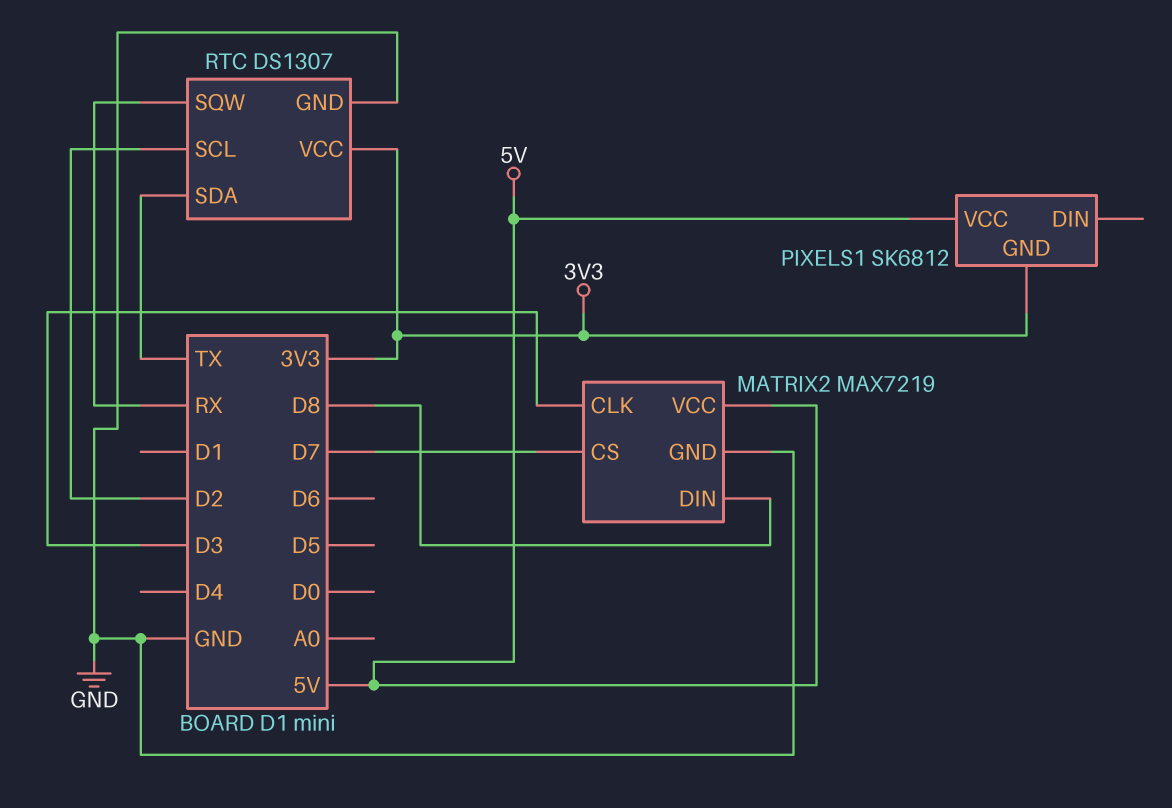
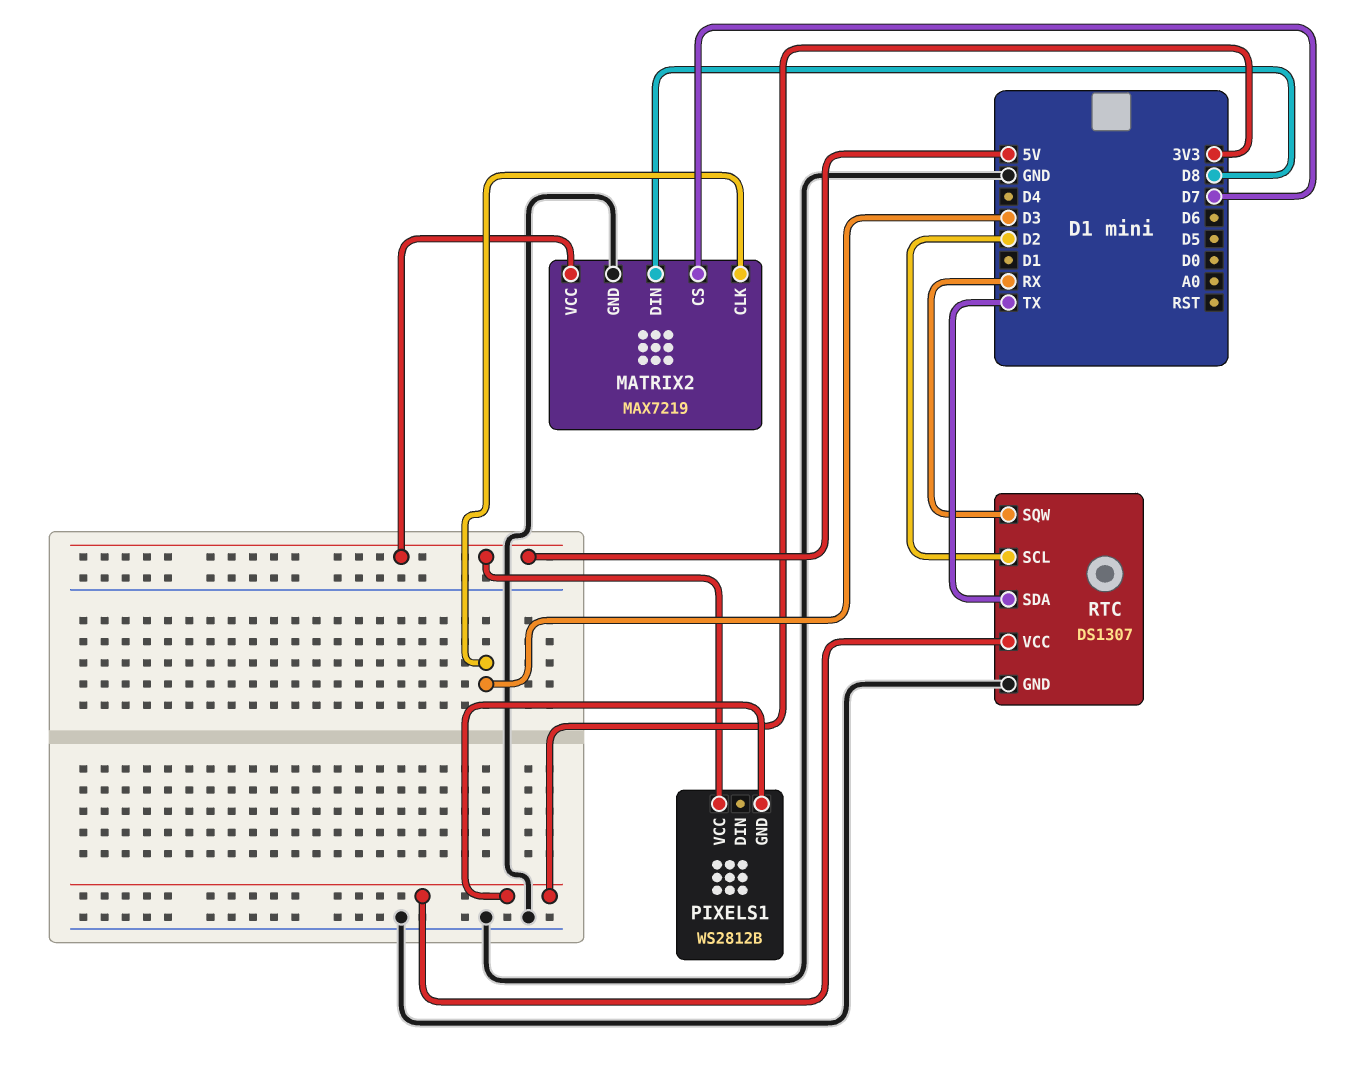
PIXELS1: SK6812 -> WS2812B

